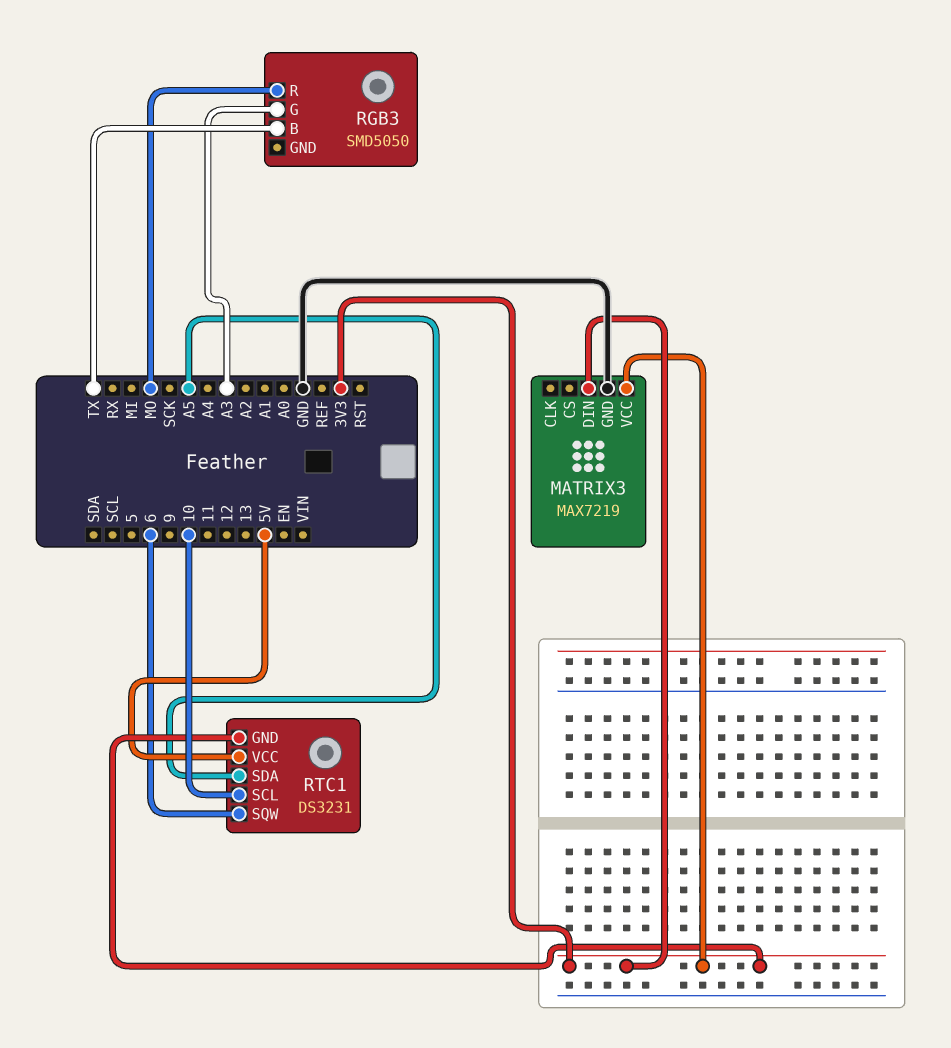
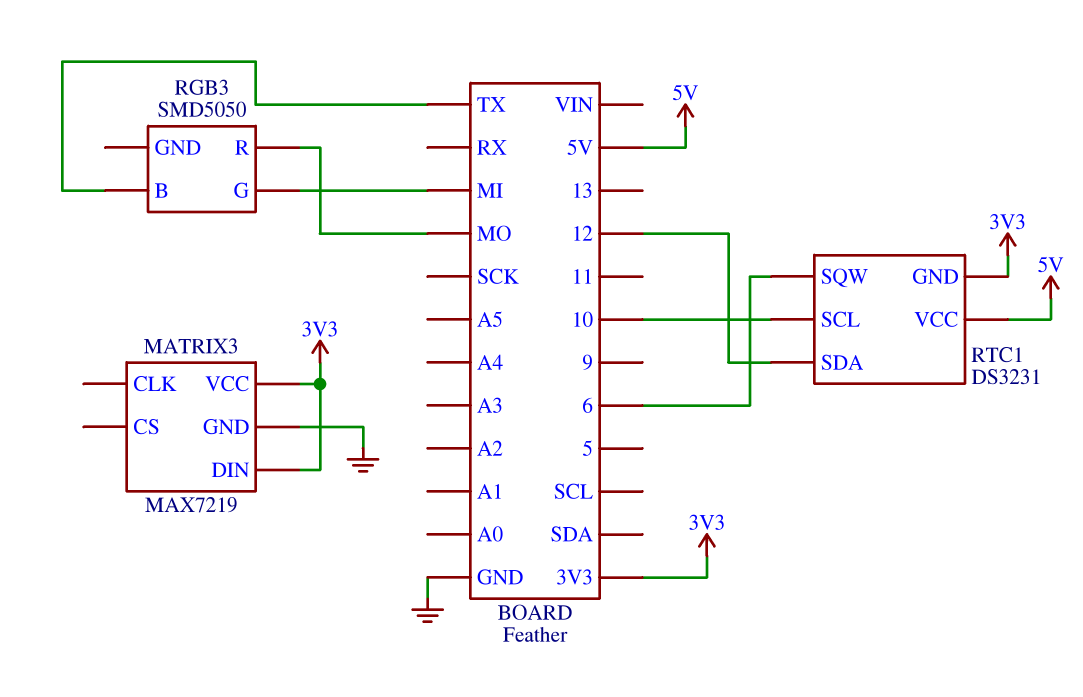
RGB3 pin G: A3 -> MI
RTC1 pin SDA: A5 -> 12

